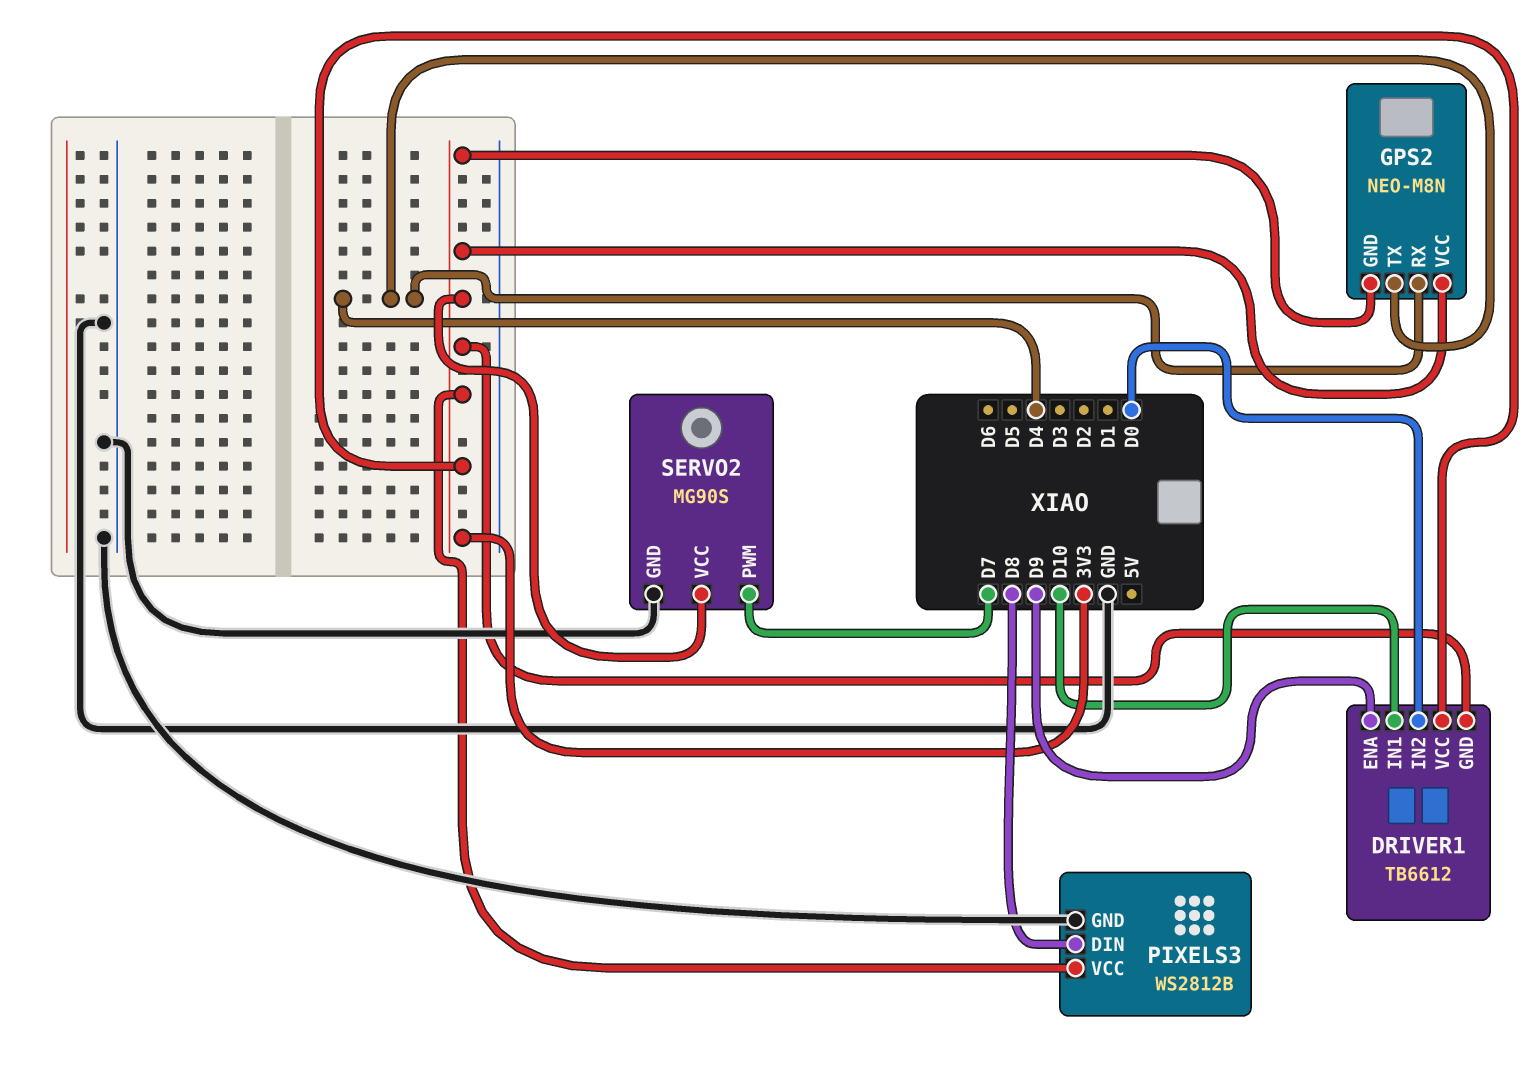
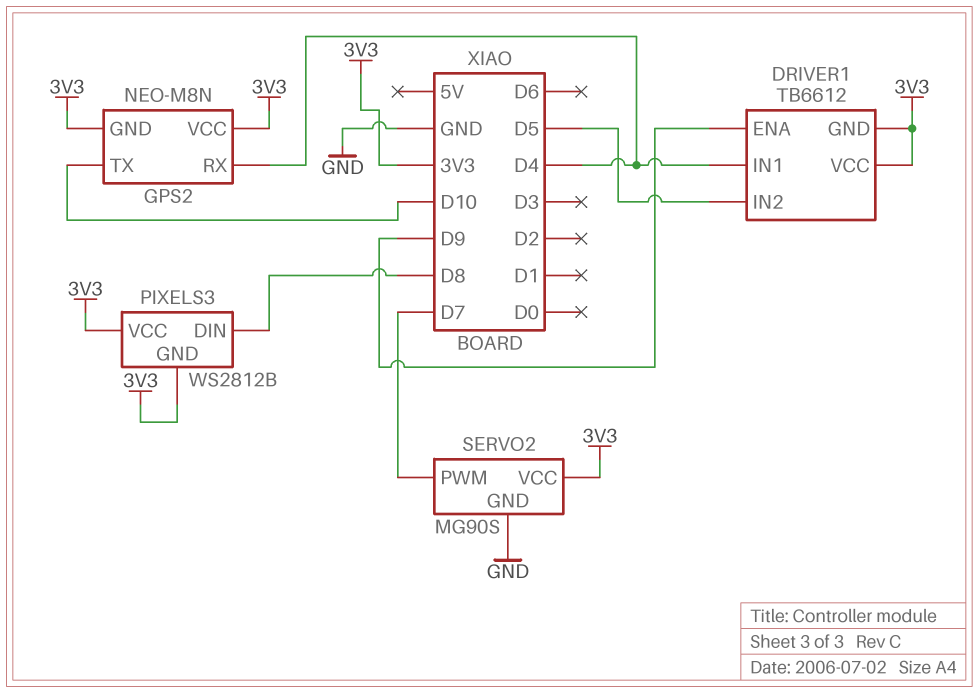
DRIVER1 pin IN1: D10 -> D4
DRIVER1 pin IN2: D0 -> D5
GPS2 pin TX: D4 -> D10
PIXELS3 pin GND: GND -> 3V3

